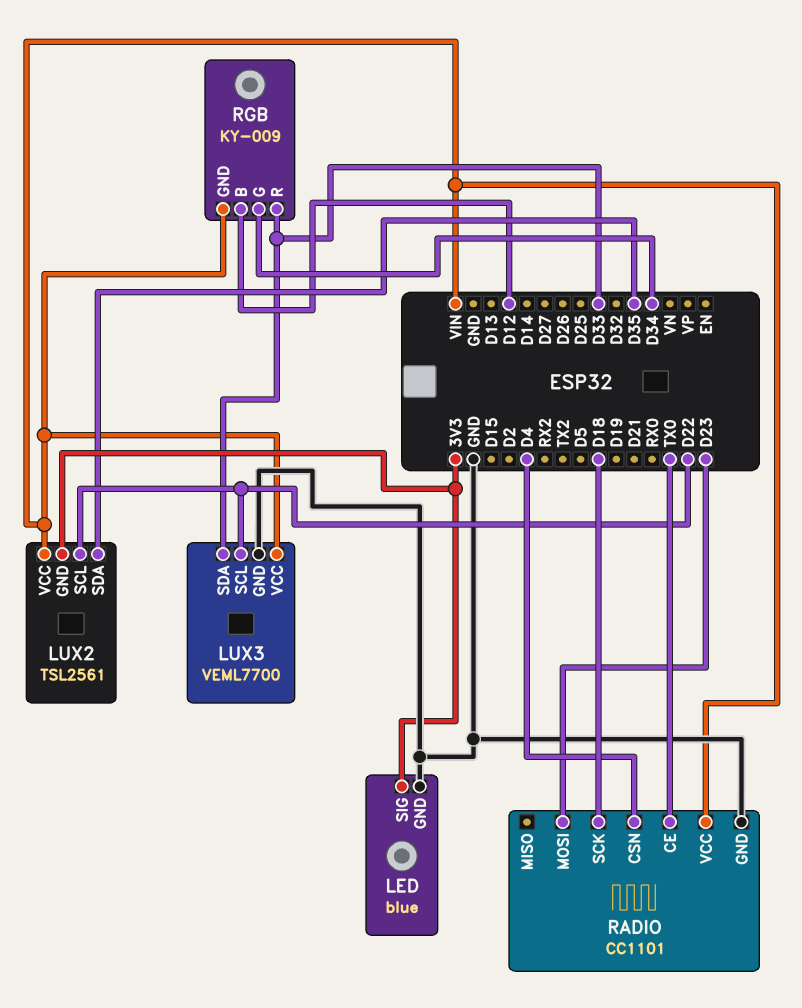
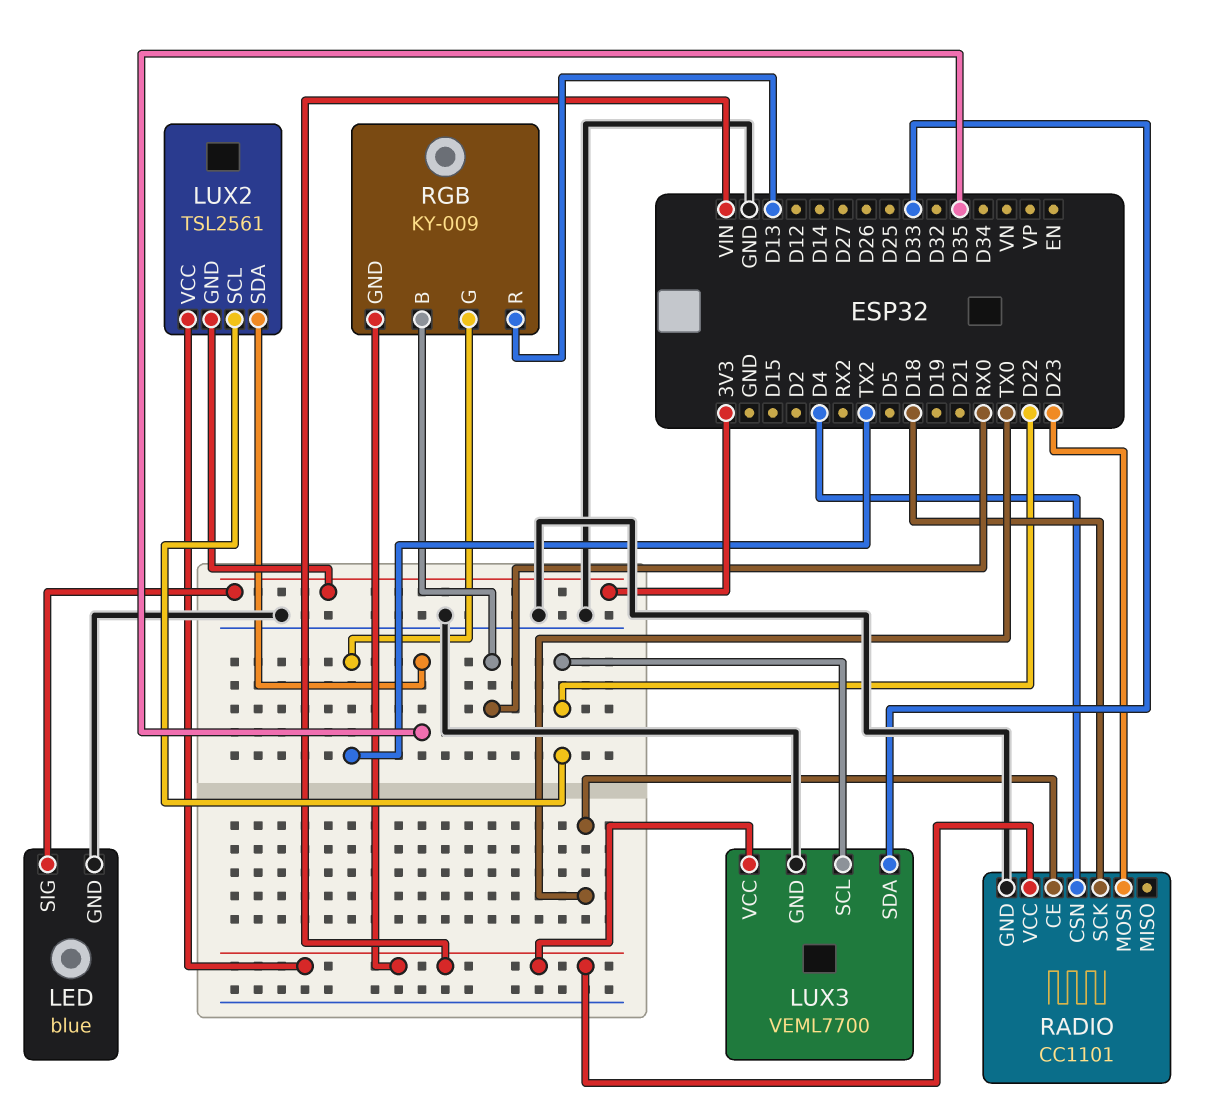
RGB pin B: D12 -> RX0
RGB pin G: D34 -> TX2
RGB pin R: D33 -> D13

